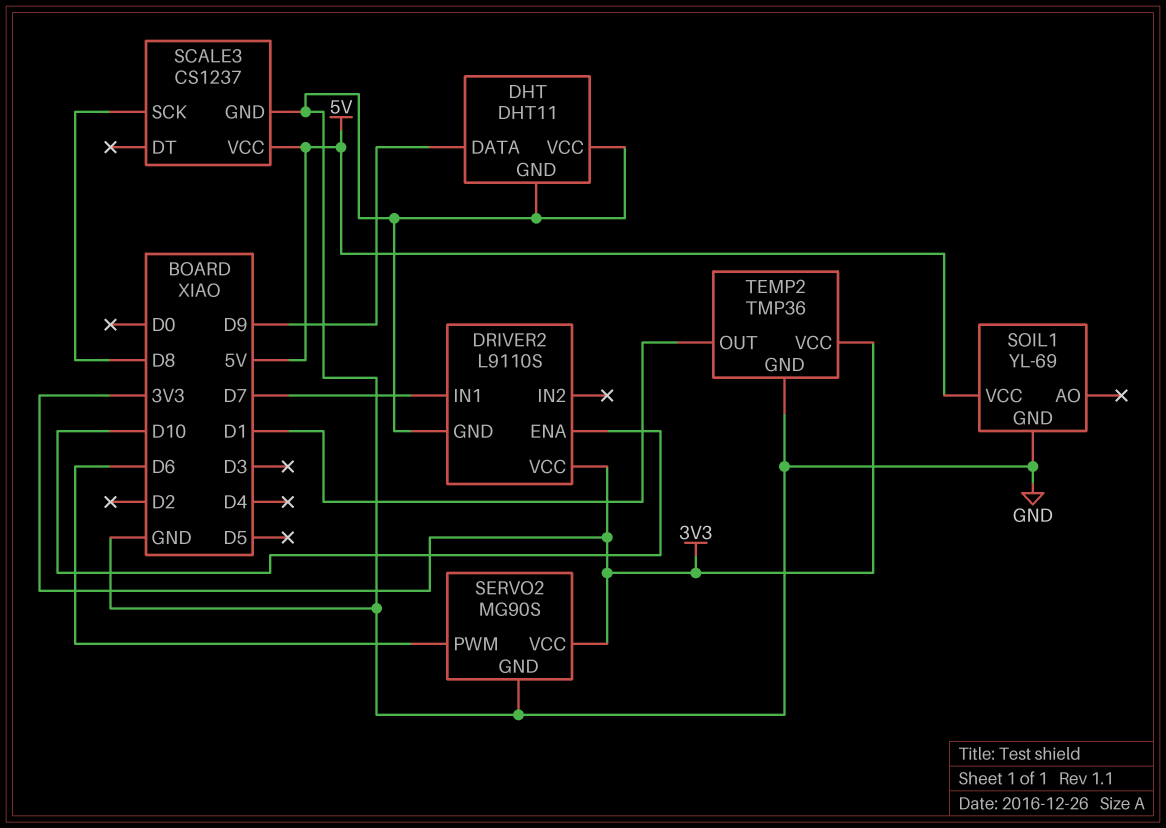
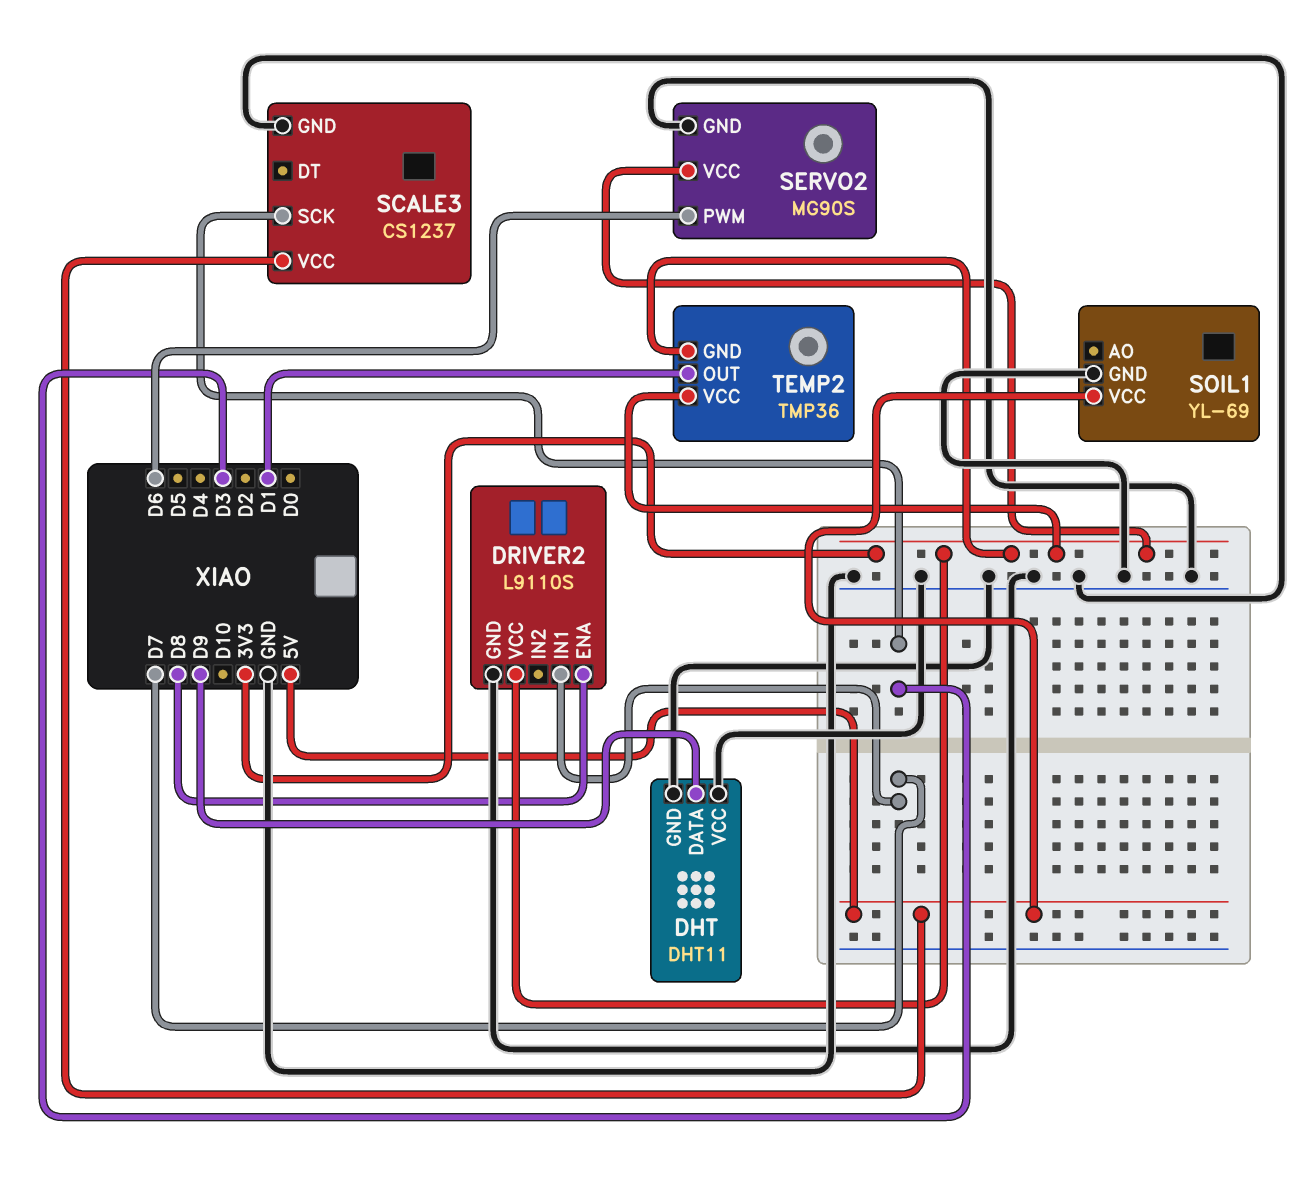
DRIVER2 pin ENA: D10 -> D8
SCALE3 pin SCK: D8 -> D3
TEMP2 pin GND: GND -> 3V3

